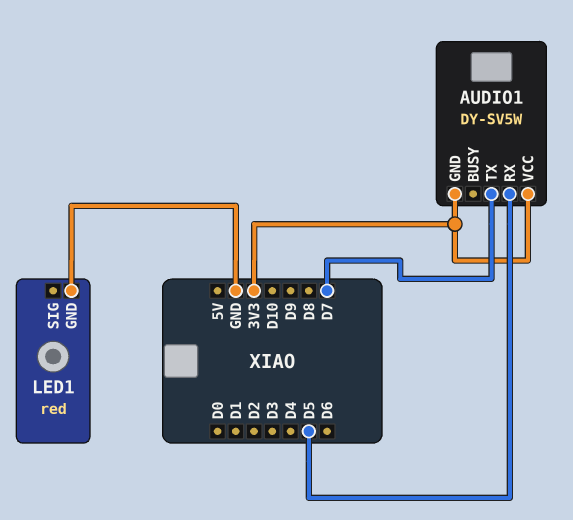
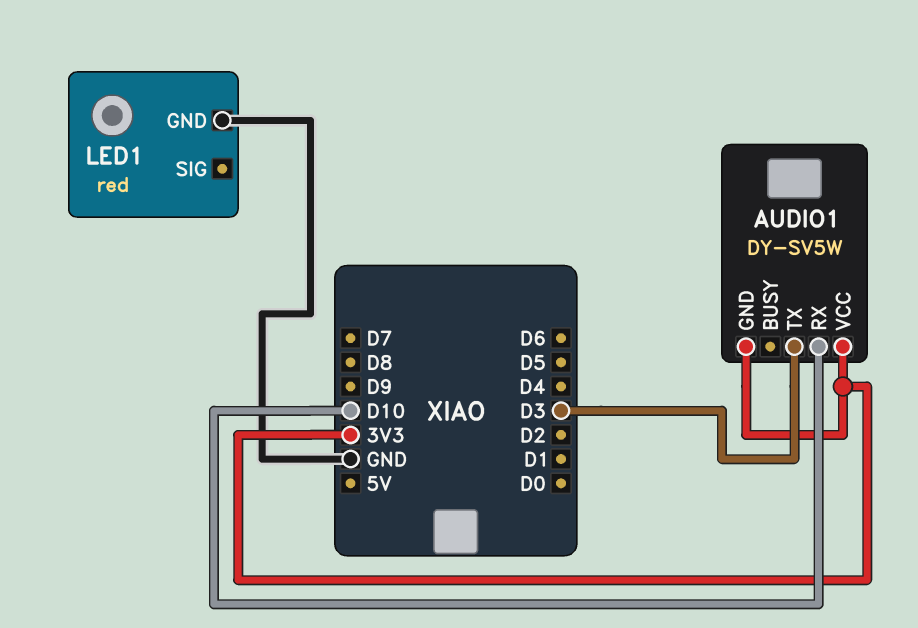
AUDIO1 pin RX: D5 -> D10
AUDIO1 pin TX: D7 -> D3

